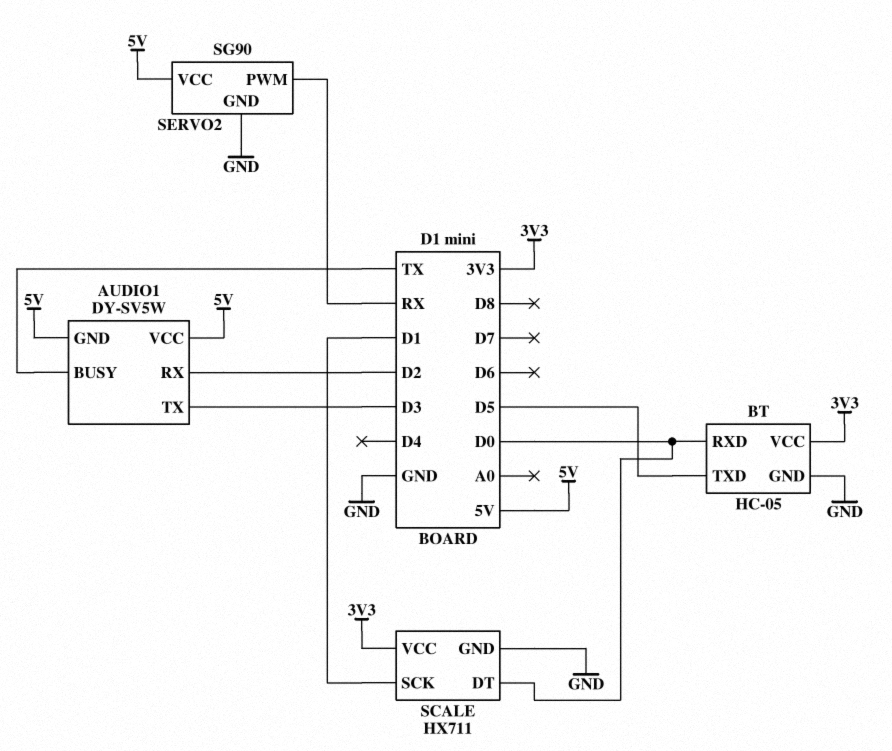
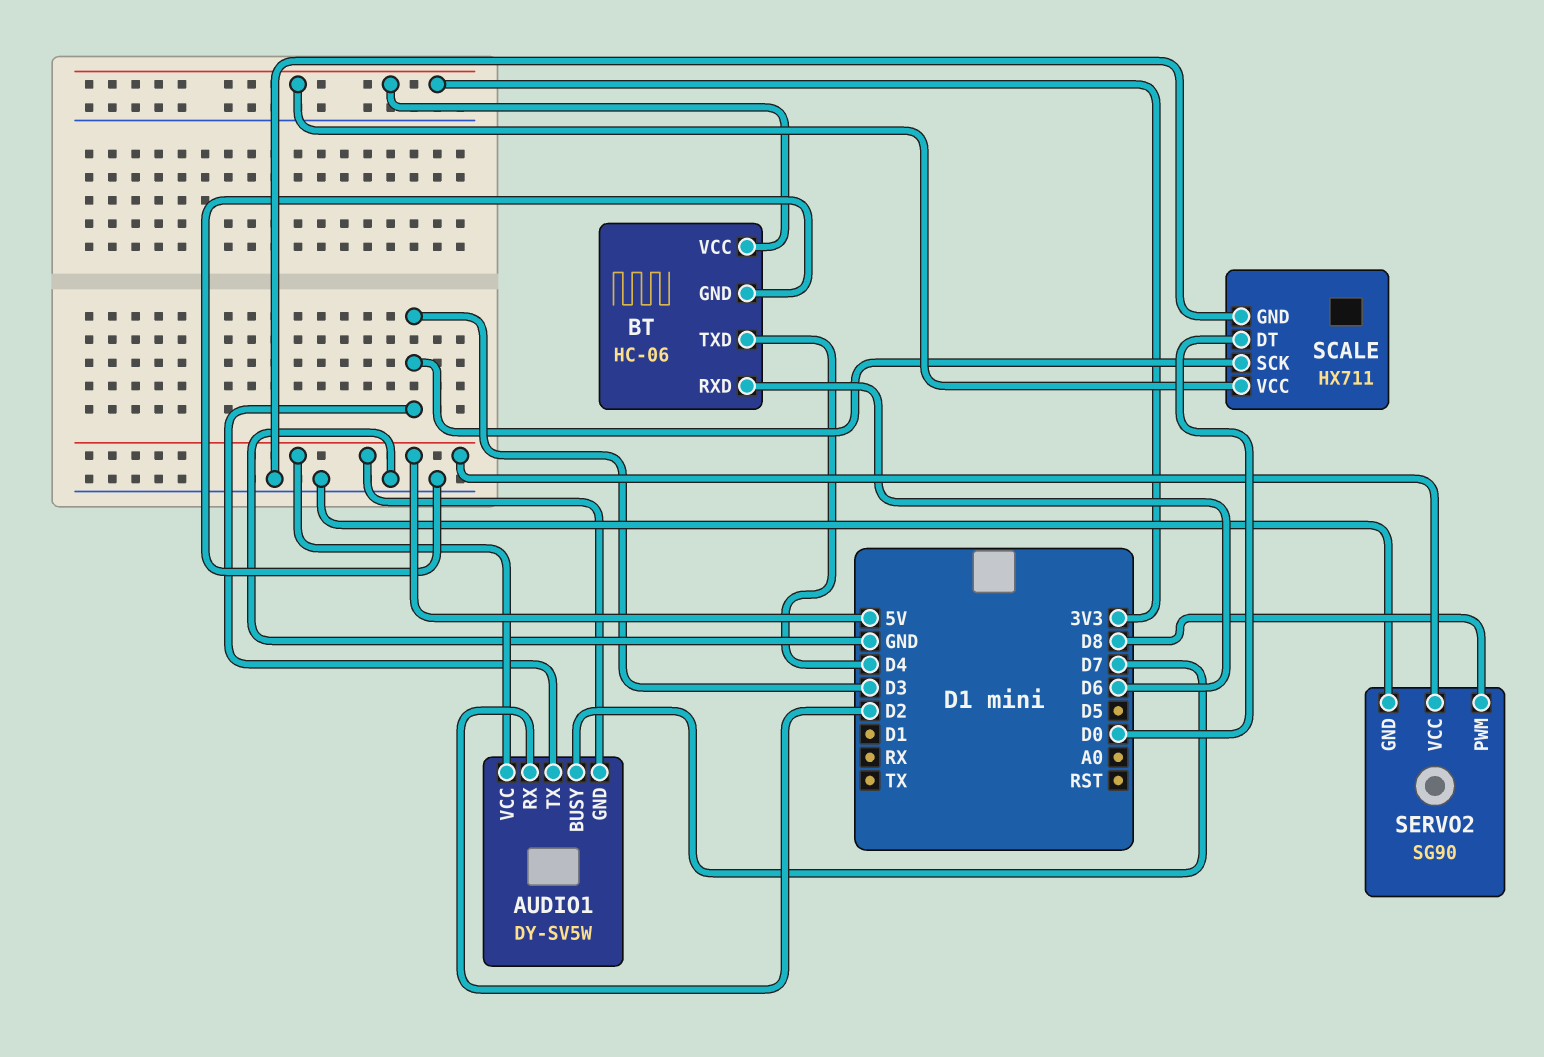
AUDIO1 pin BUSY: TX -> D7
BT: HC-05 -> HC-06
BT pin RXD: D0 -> D6
BT pin TXD: D5 -> D4
SCALE pin SCK: D1 -> D3
SERVO2 pin PWM: RX -> D8

